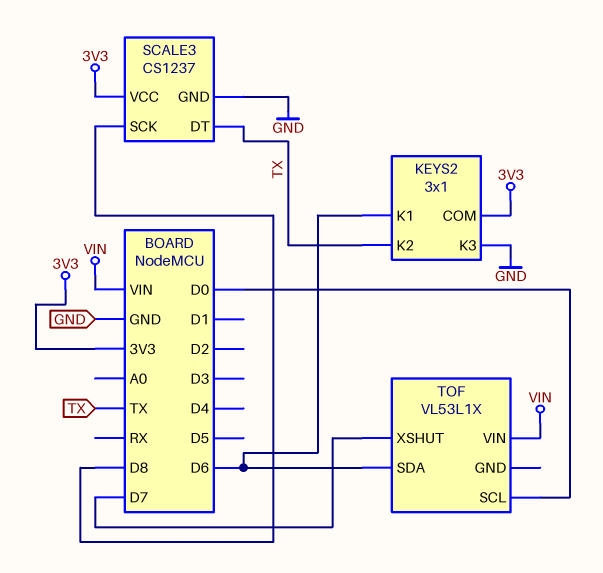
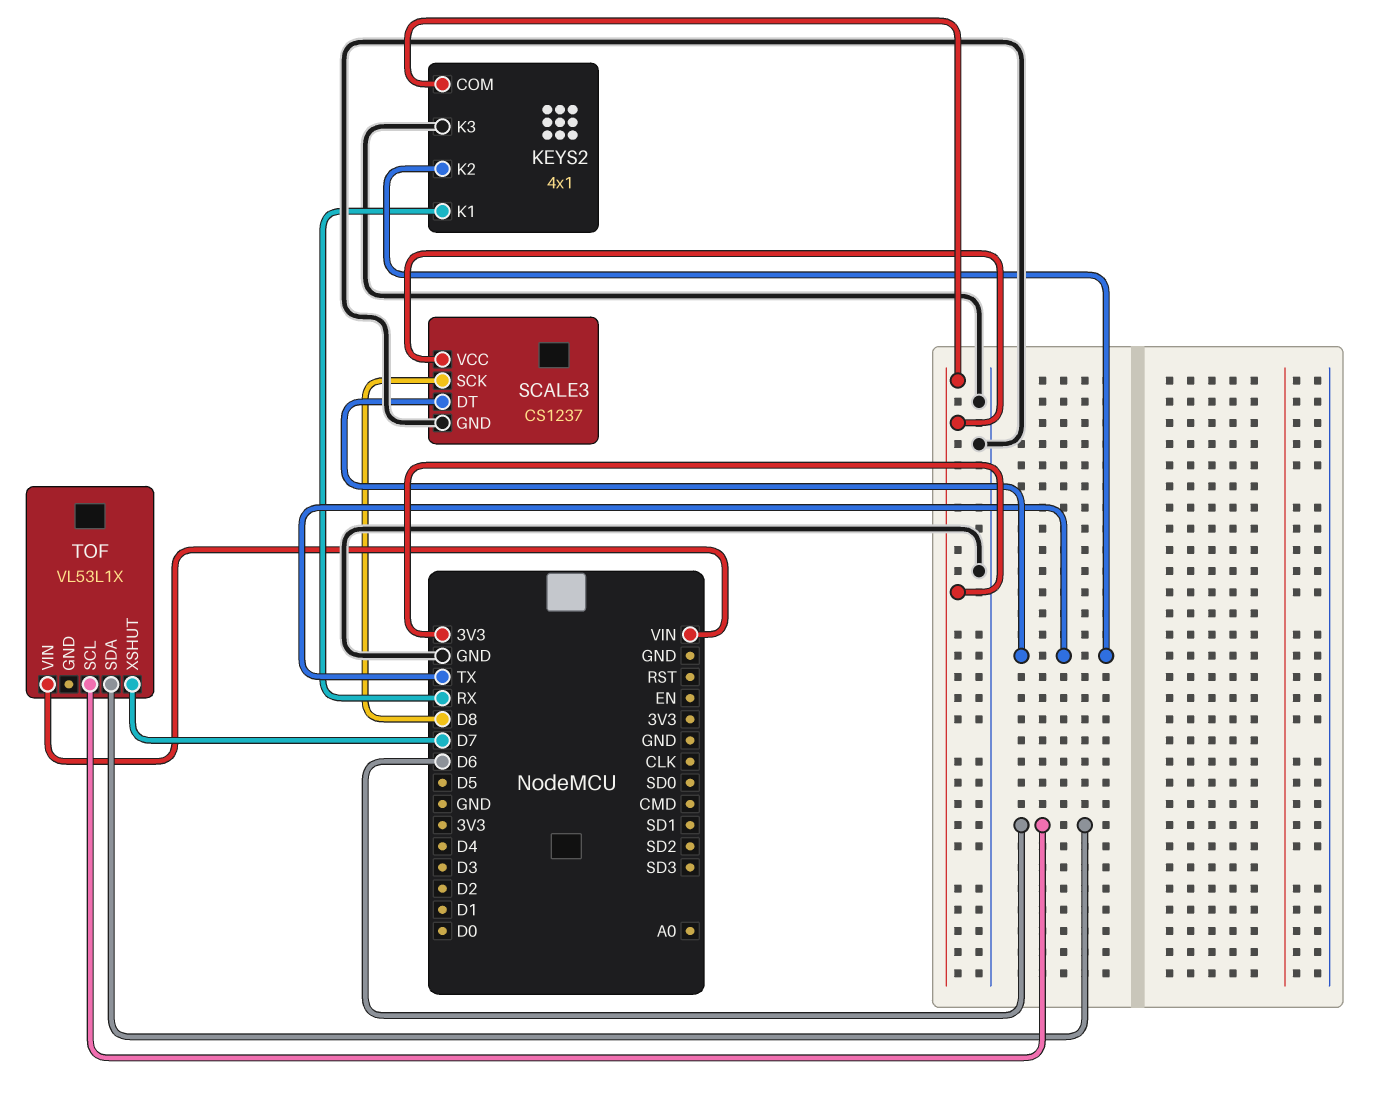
KEYS2: 3x1 -> 4x1
KEYS2 pin K1: D6 -> RX
TOF pin SCL: D0 -> D6

